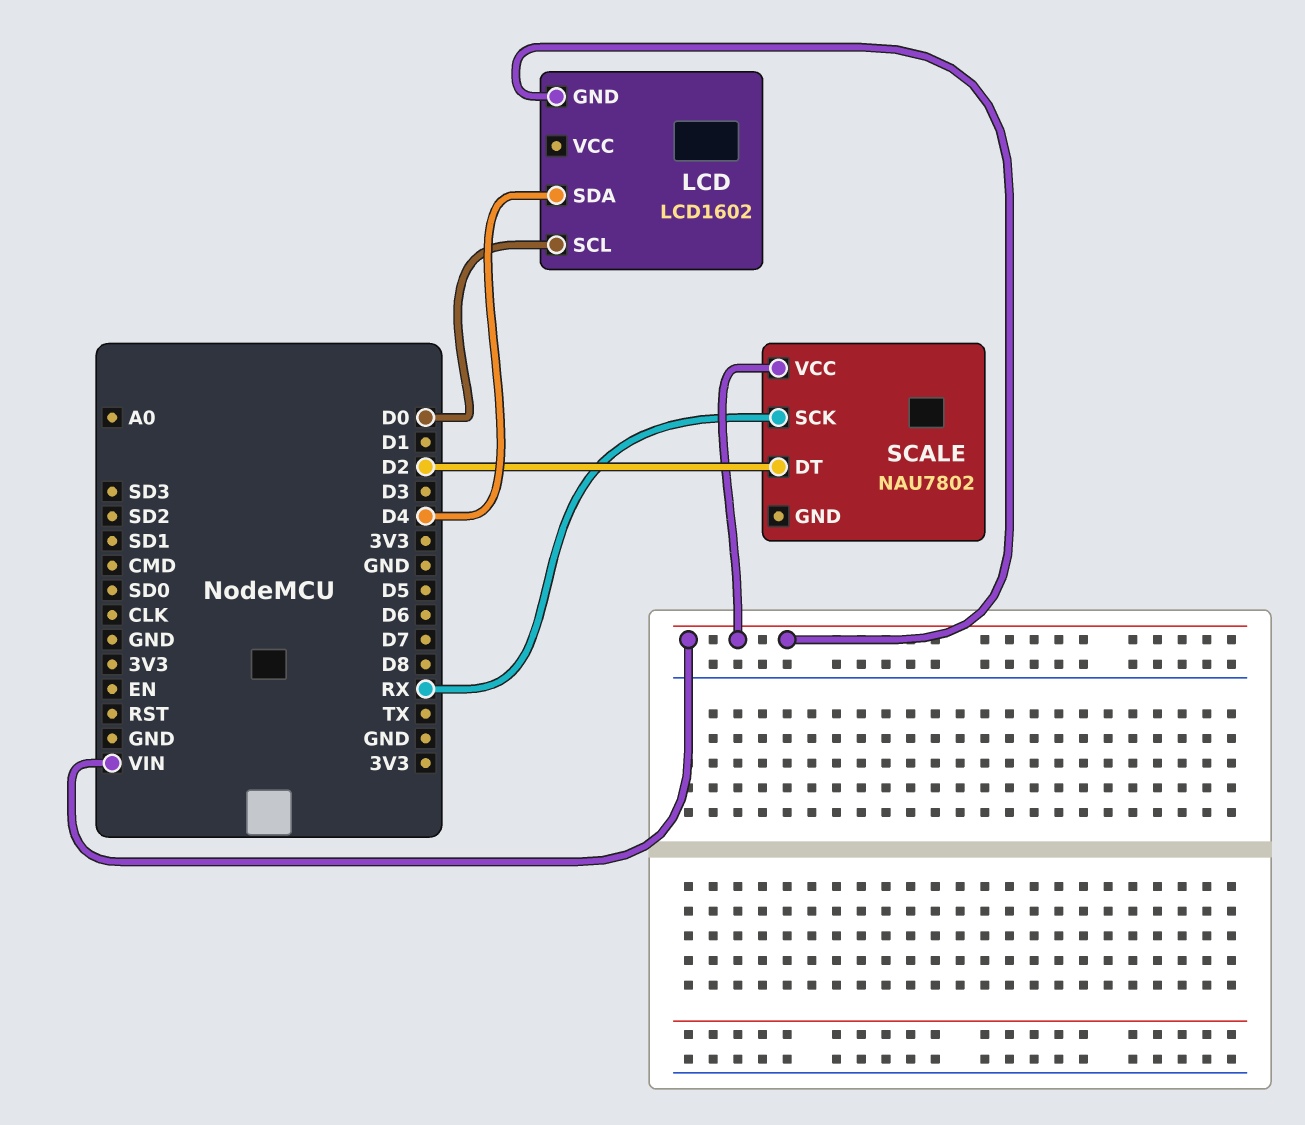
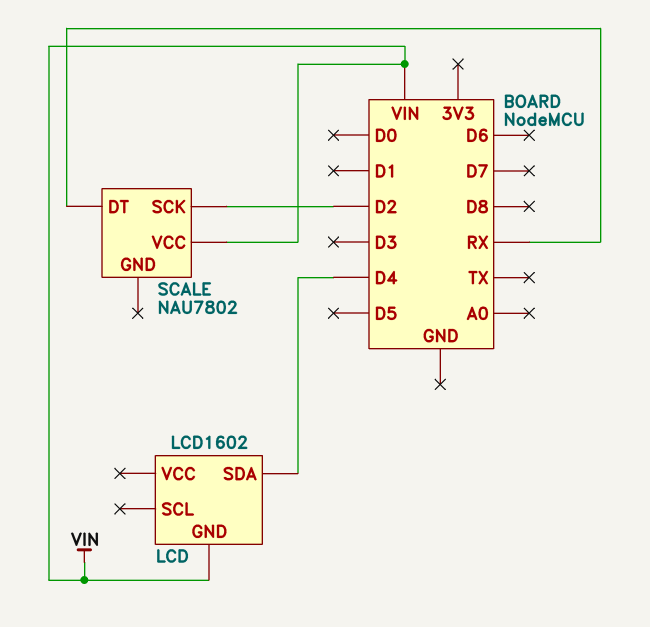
LCD pin SCL: D0 -> none
SCALE pin DT: D2 -> RX
SCALE pin SCK: RX -> D2

